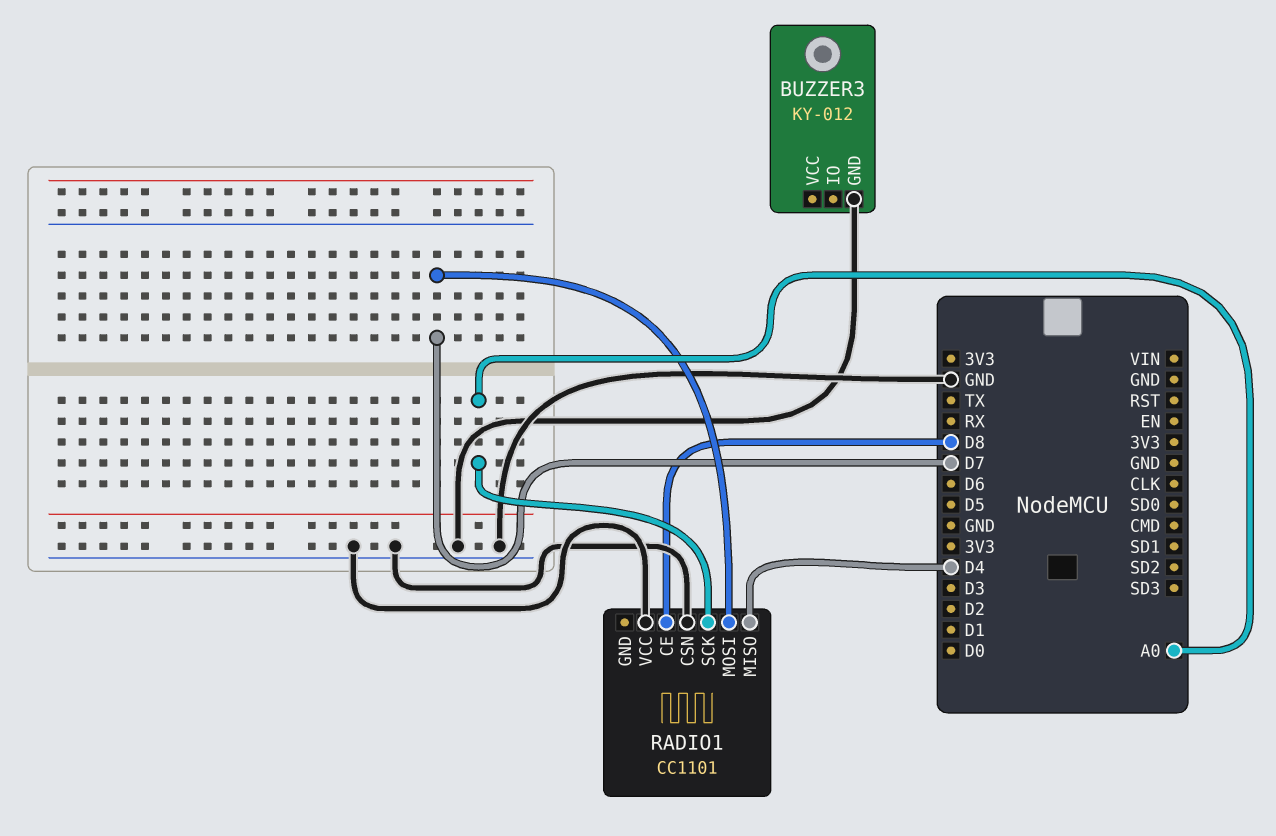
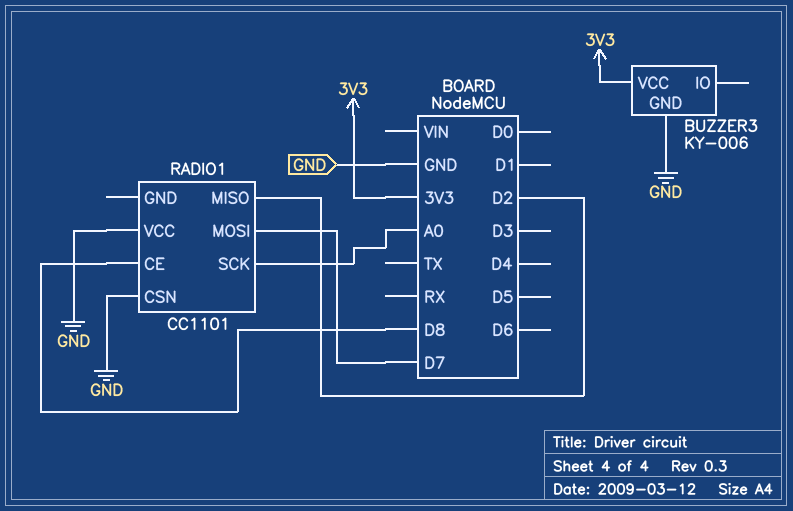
BUZZER3: KY-012 -> KY-006
BUZZER3 pin VCC: none -> 3V3
RADIO1 pin MISO: D4 -> D2

